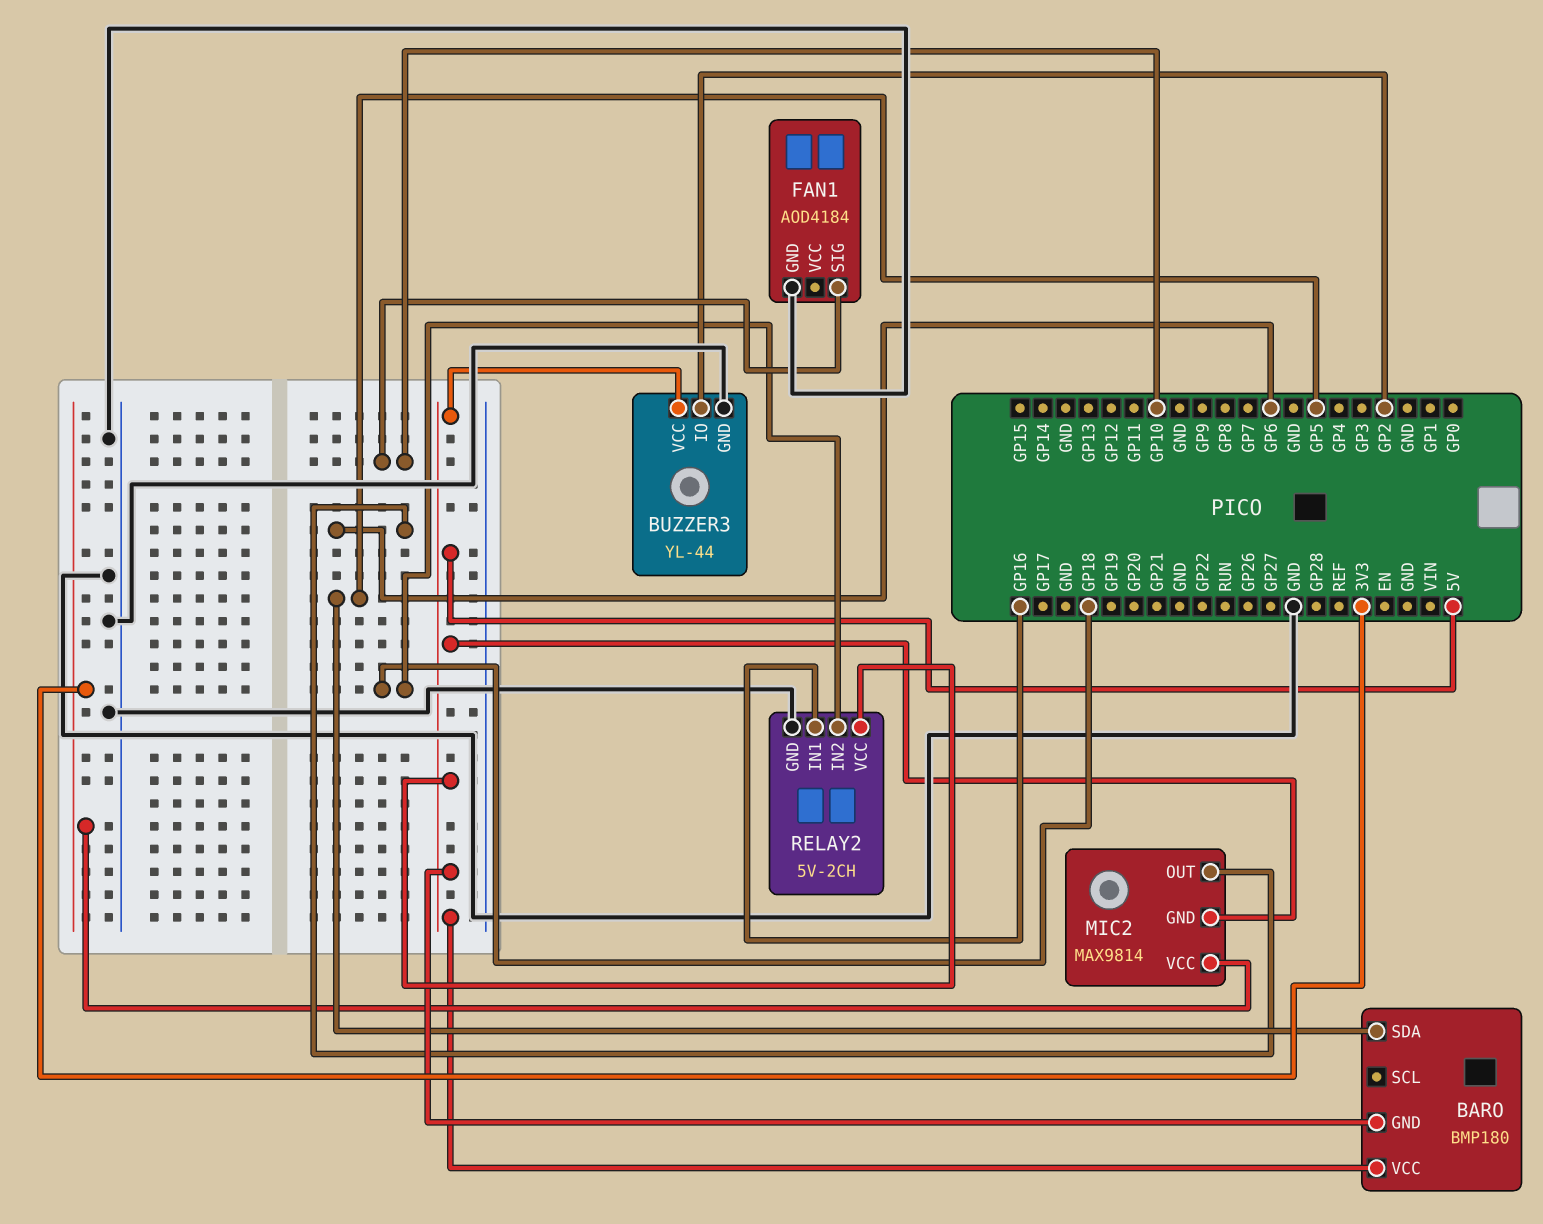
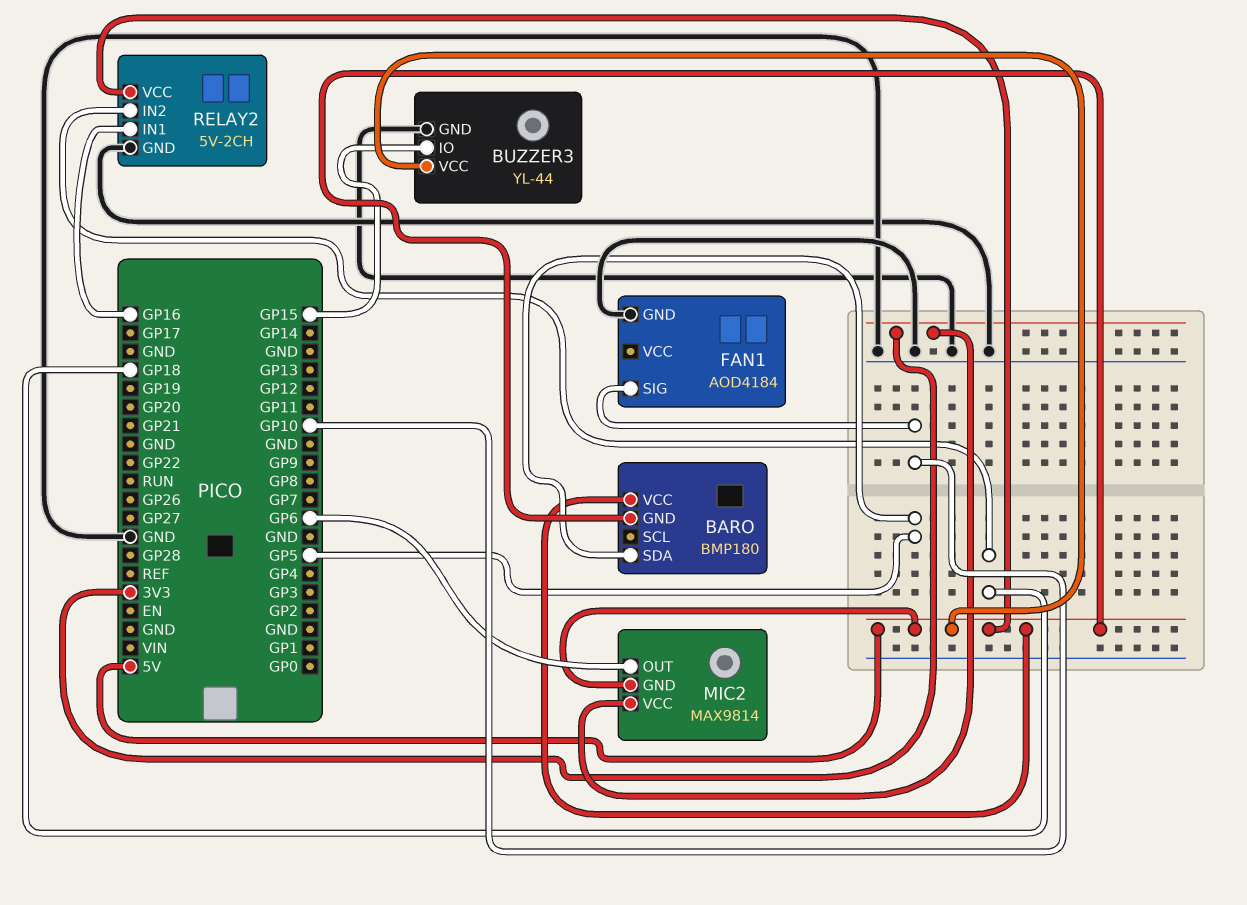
BUZZER3 pin IO: GP2 -> GP15

